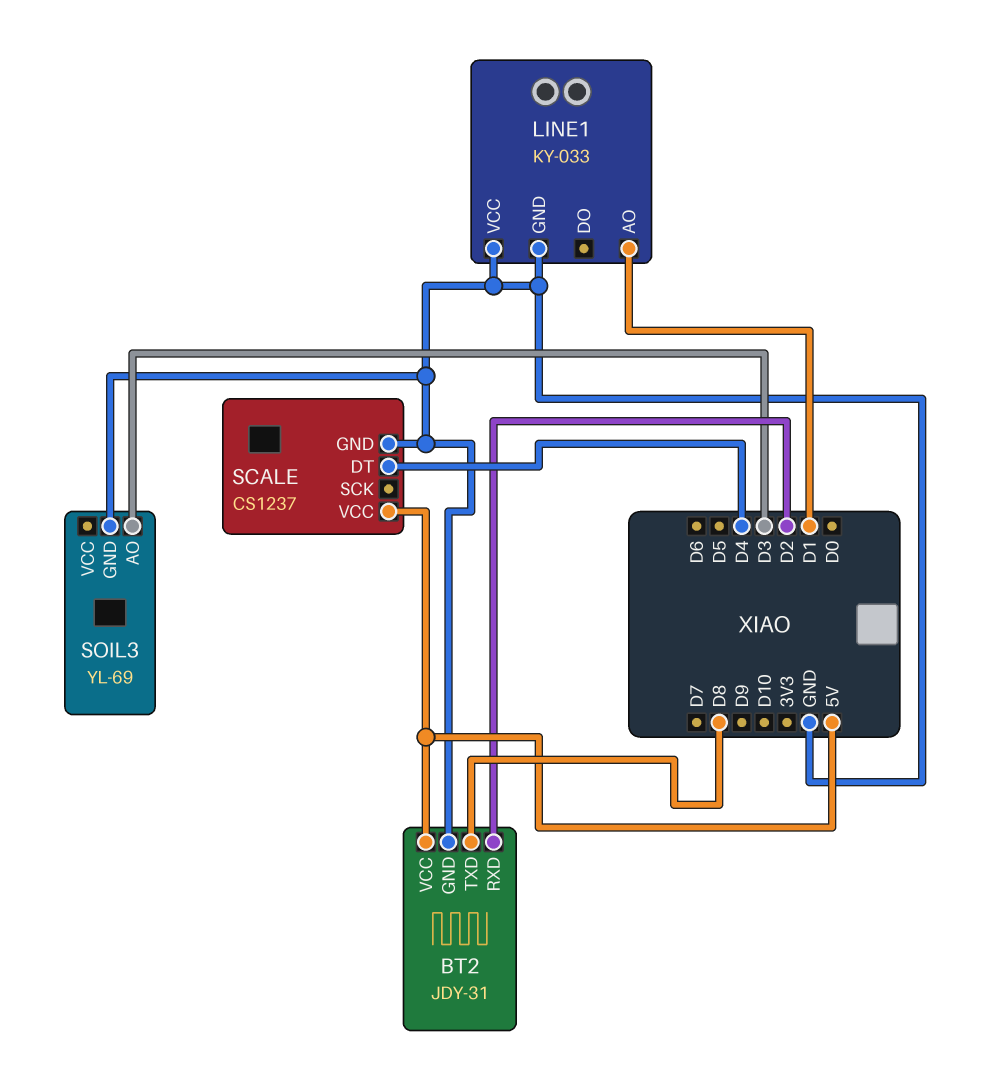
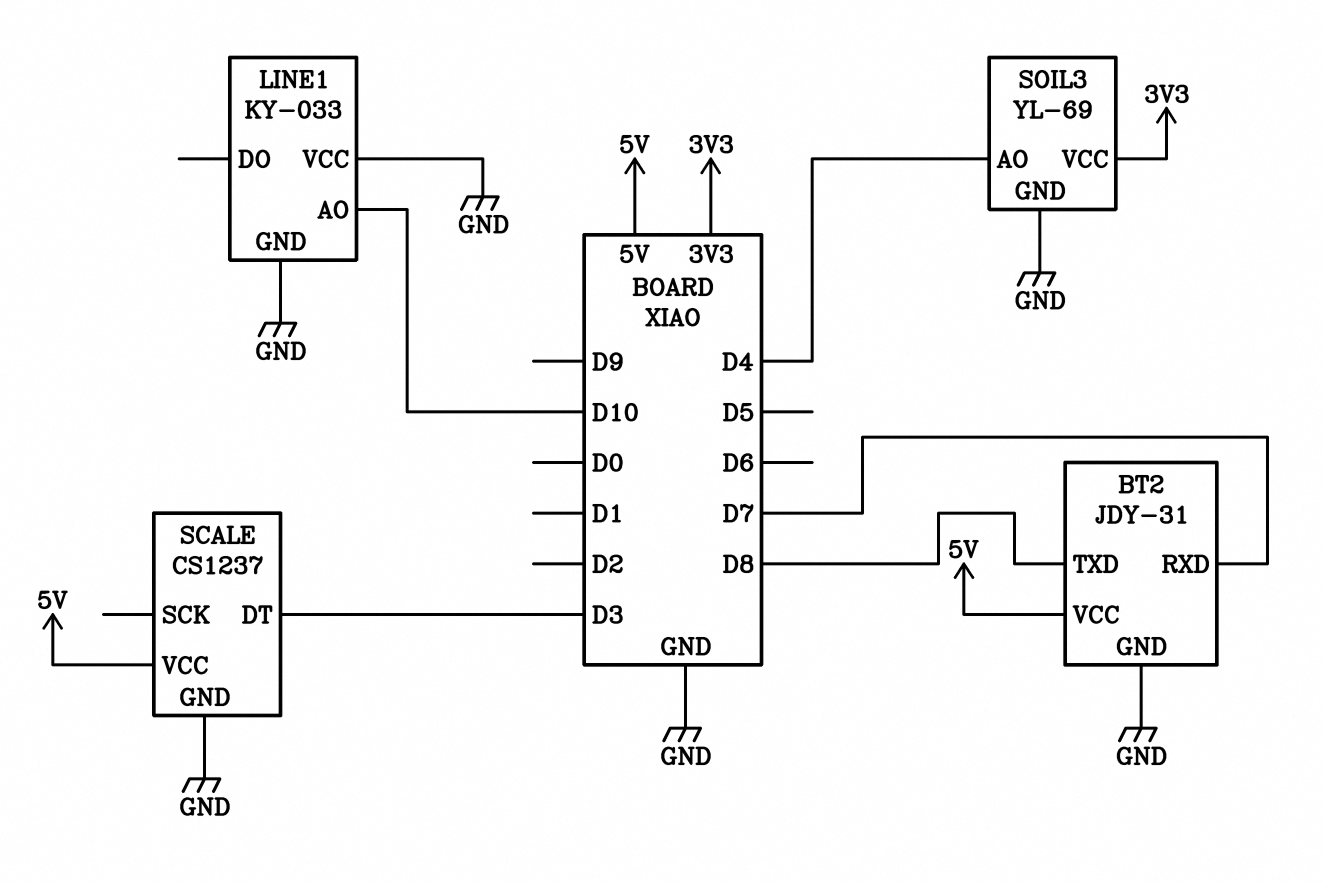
BT2 pin RXD: D2 -> D7
LINE1 pin AO: D1 -> D10
SCALE pin DT: D4 -> D3
SOIL3 pin AO: D3 -> D4
SOIL3 pin VCC: none -> 3V3

